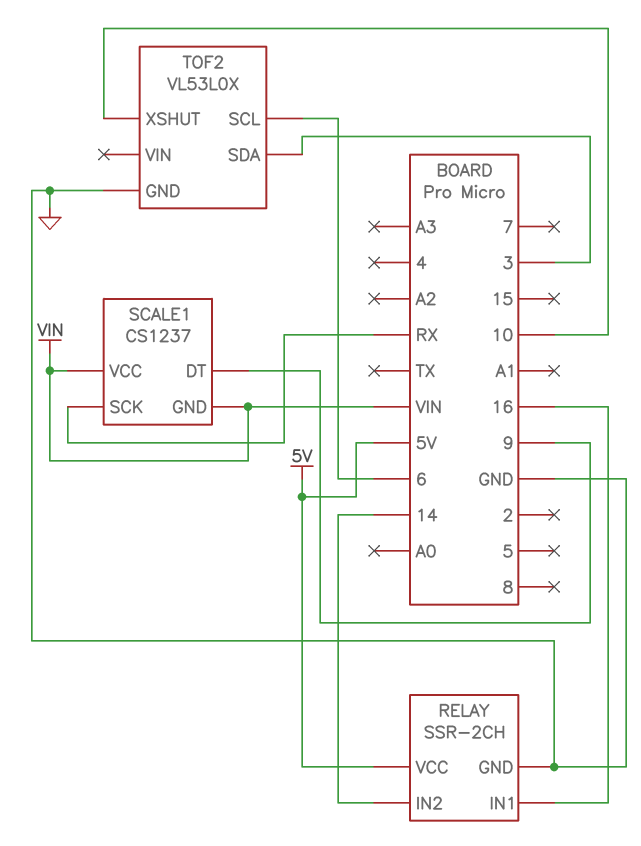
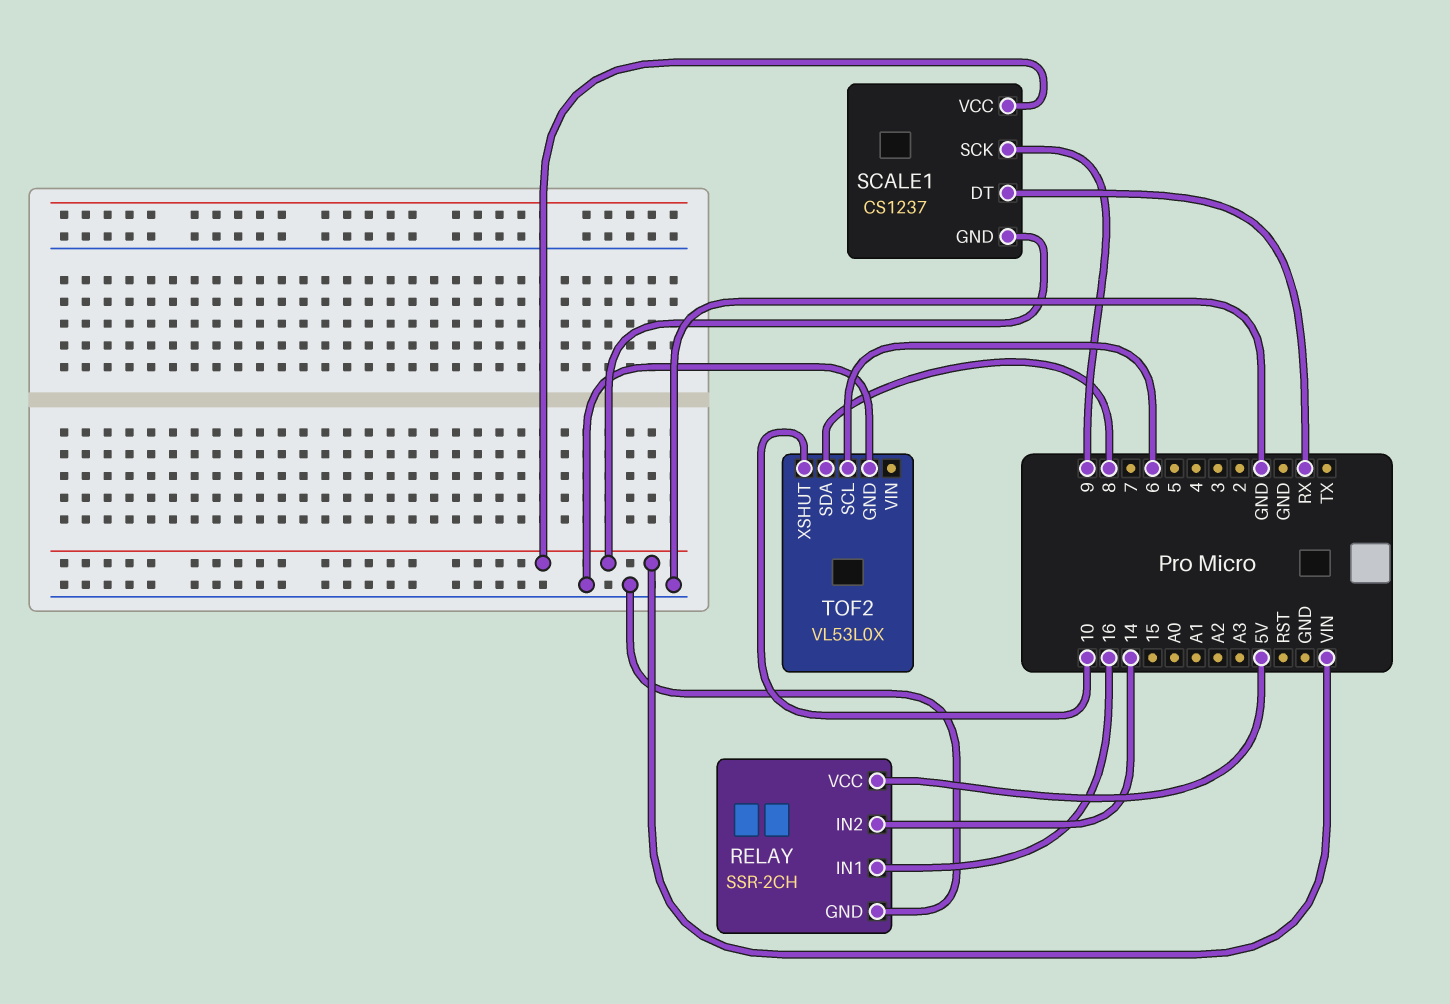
SCALE1 pin DT: 9 -> RX
SCALE1 pin SCK: RX -> 9
TOF2 pin SDA: 3 -> 8

